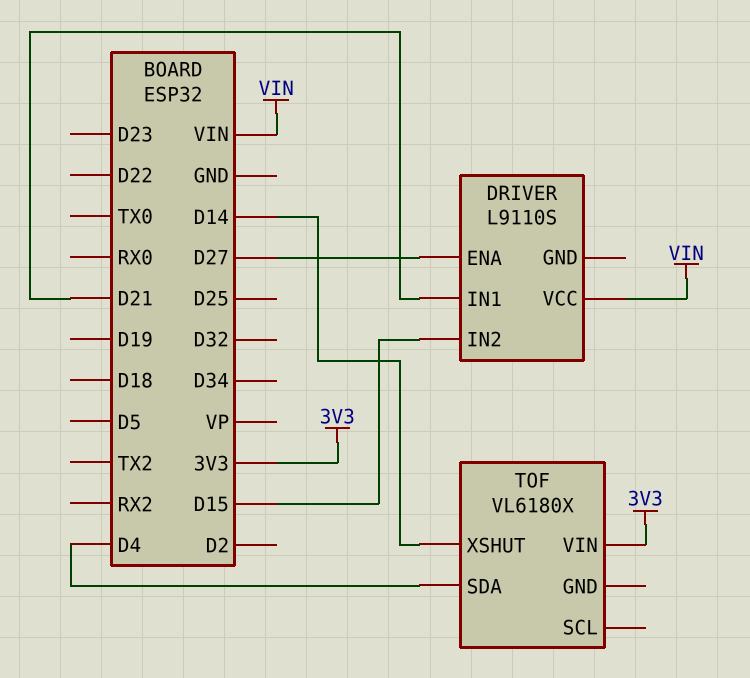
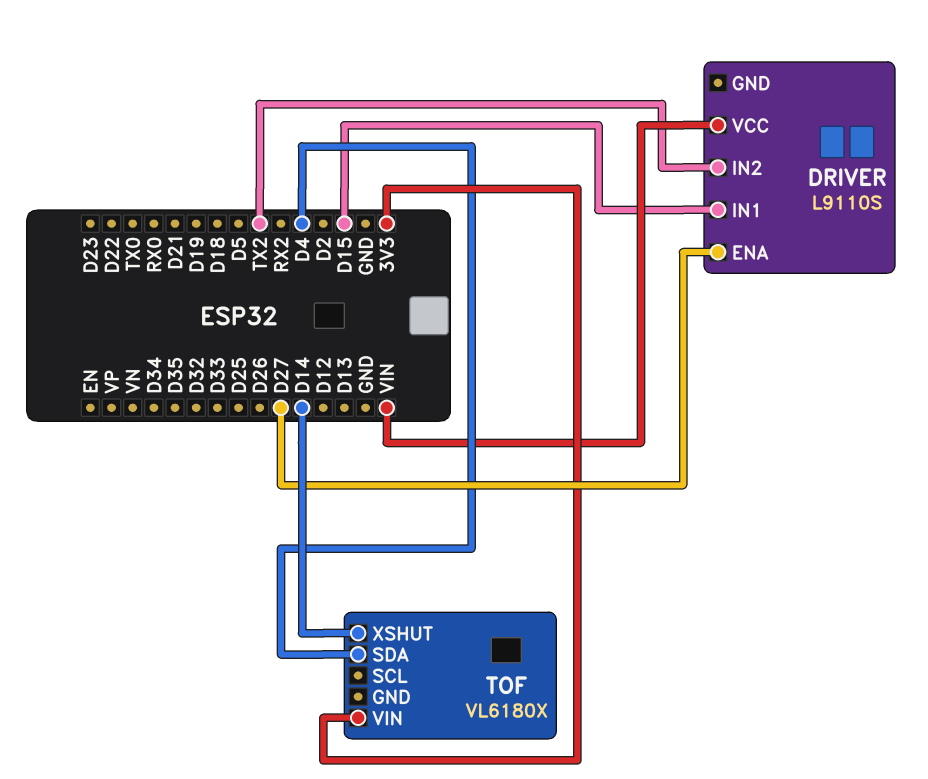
DRIVER pin IN1: D21 -> D15
DRIVER pin IN2: D15 -> TX2

